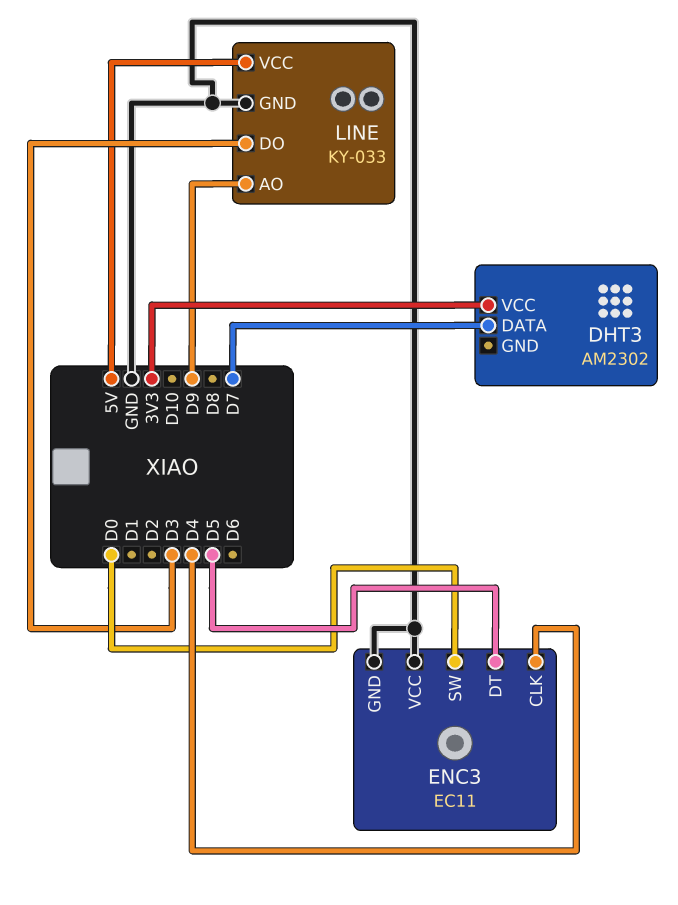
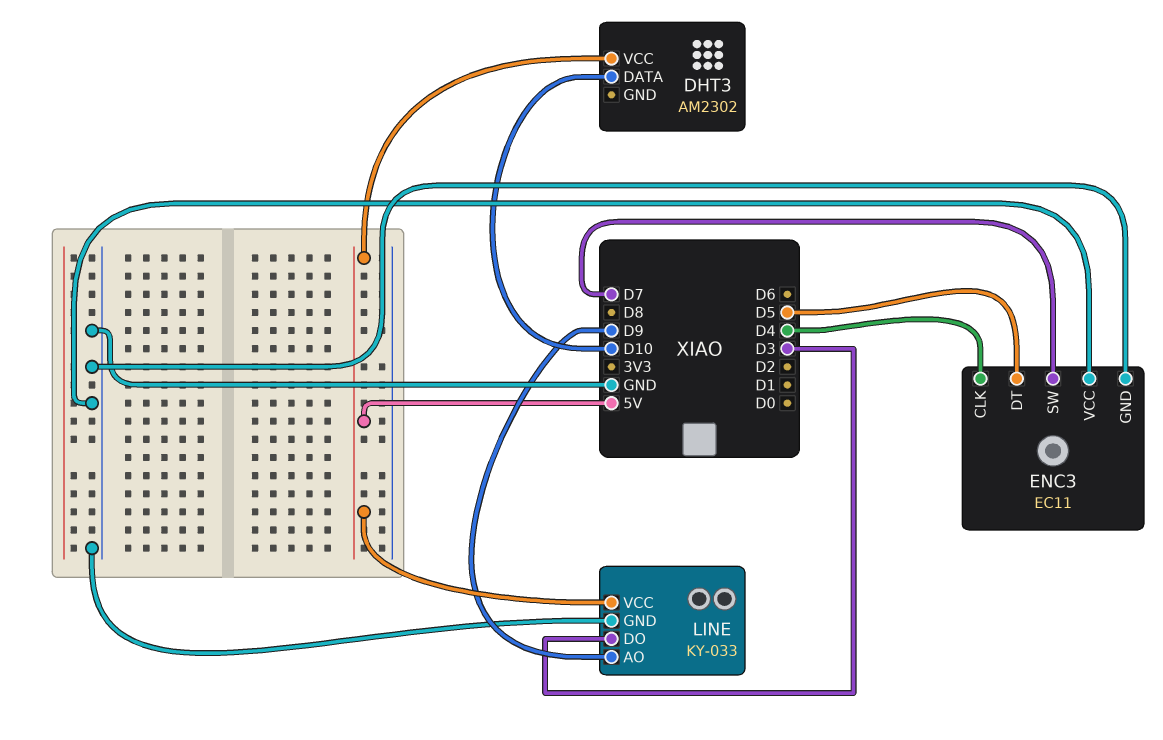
DHT3 pin DATA: D7 -> D10
DHT3 pin VCC: 3V3 -> 5V
ENC3 pin SW: D0 -> D7

